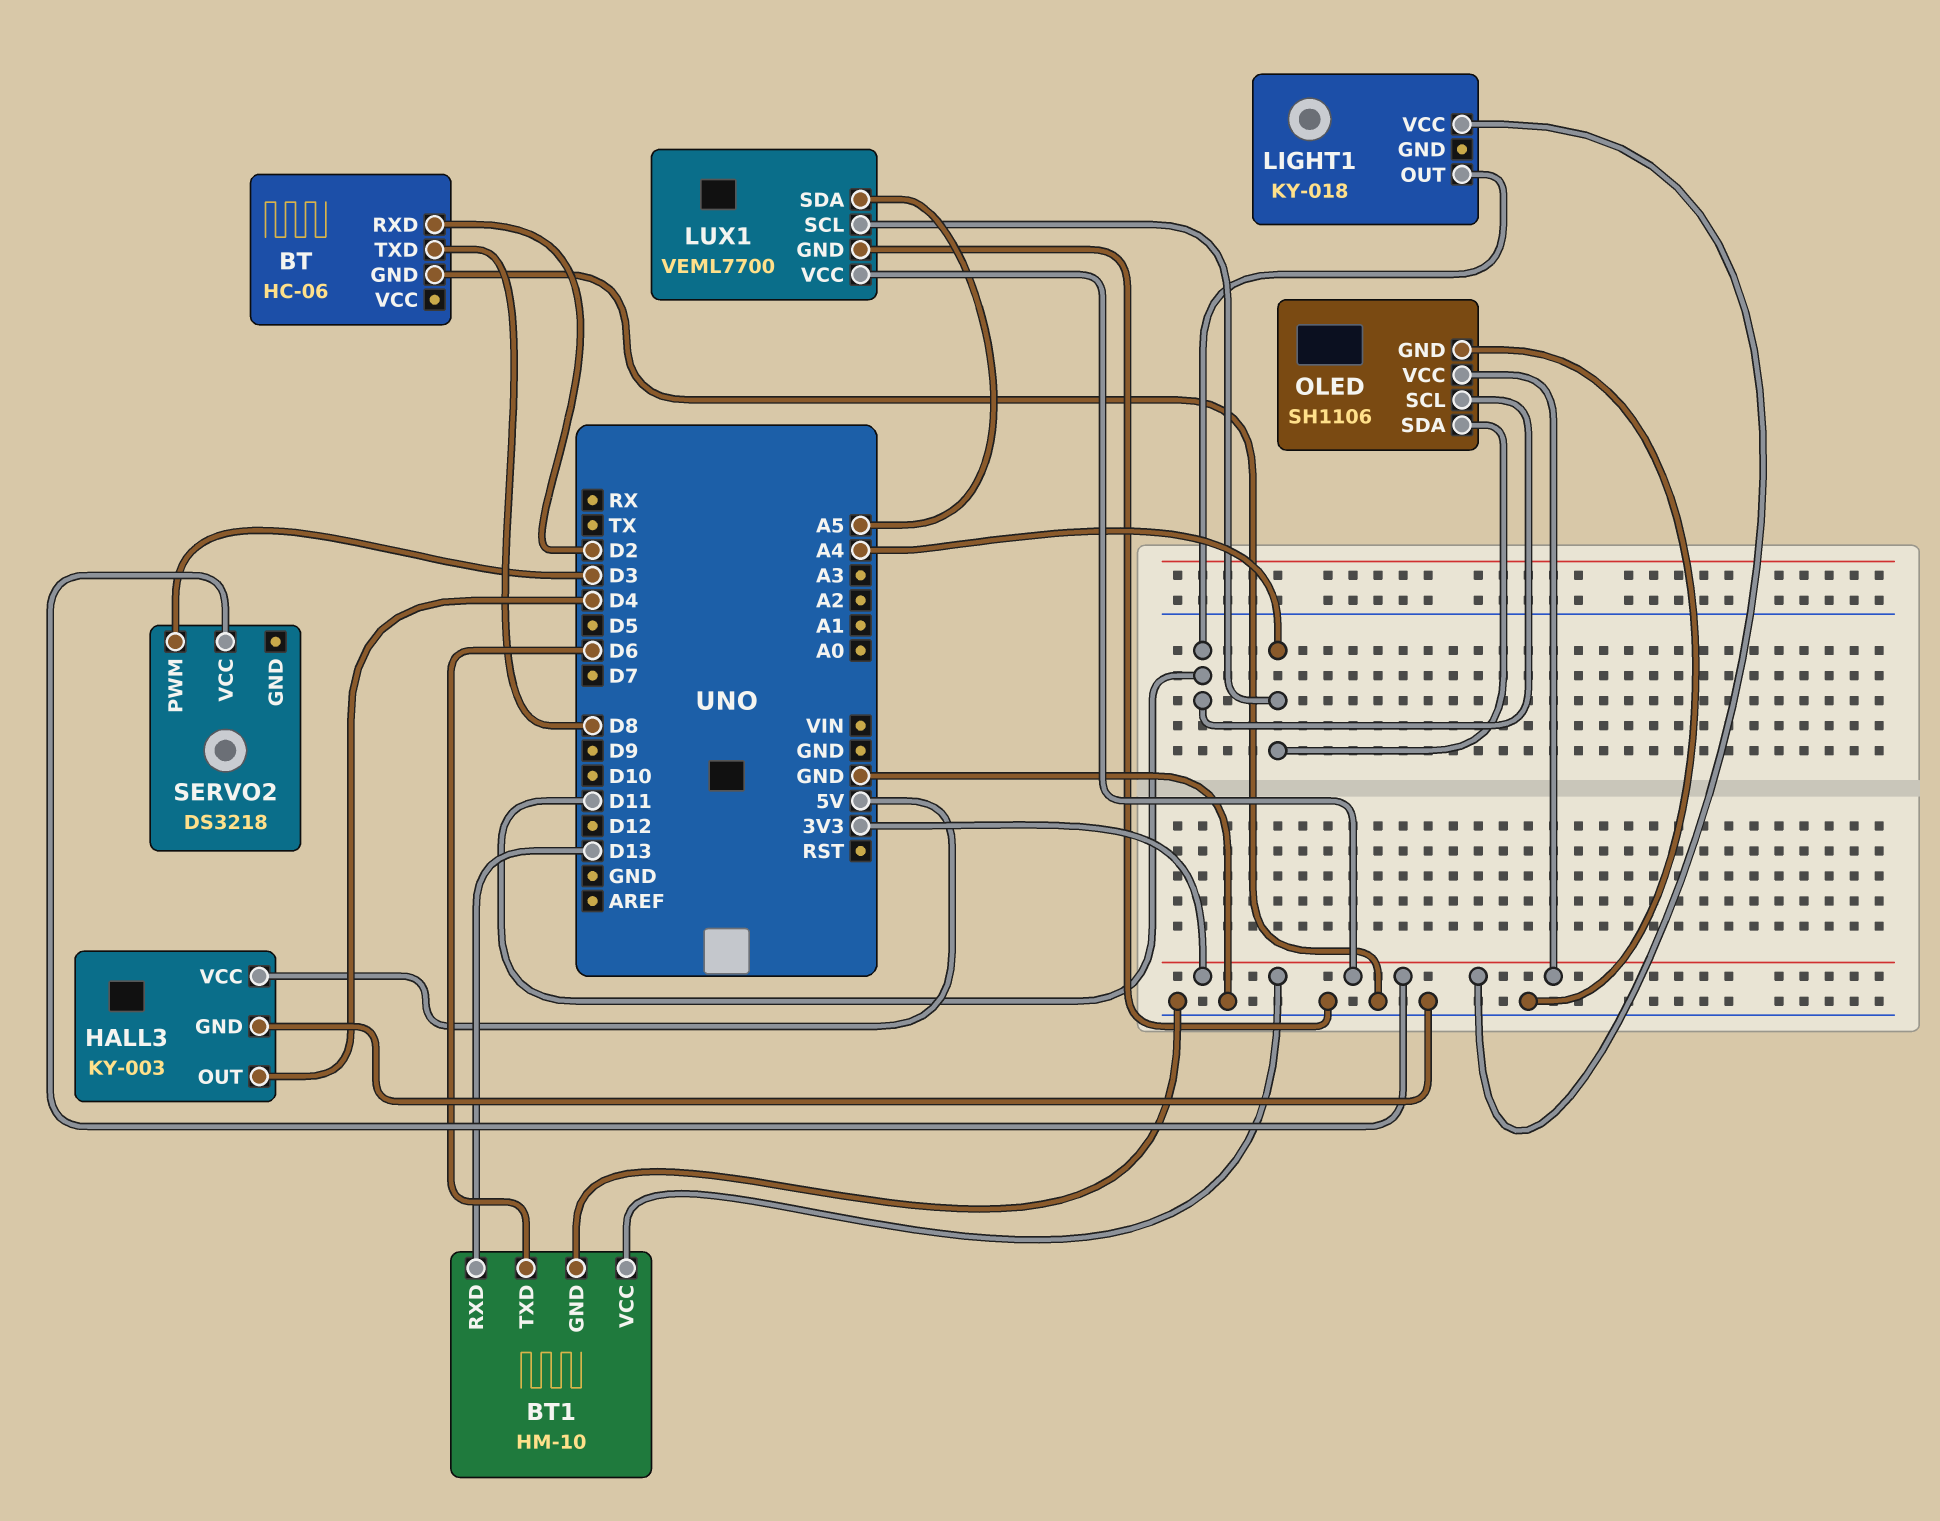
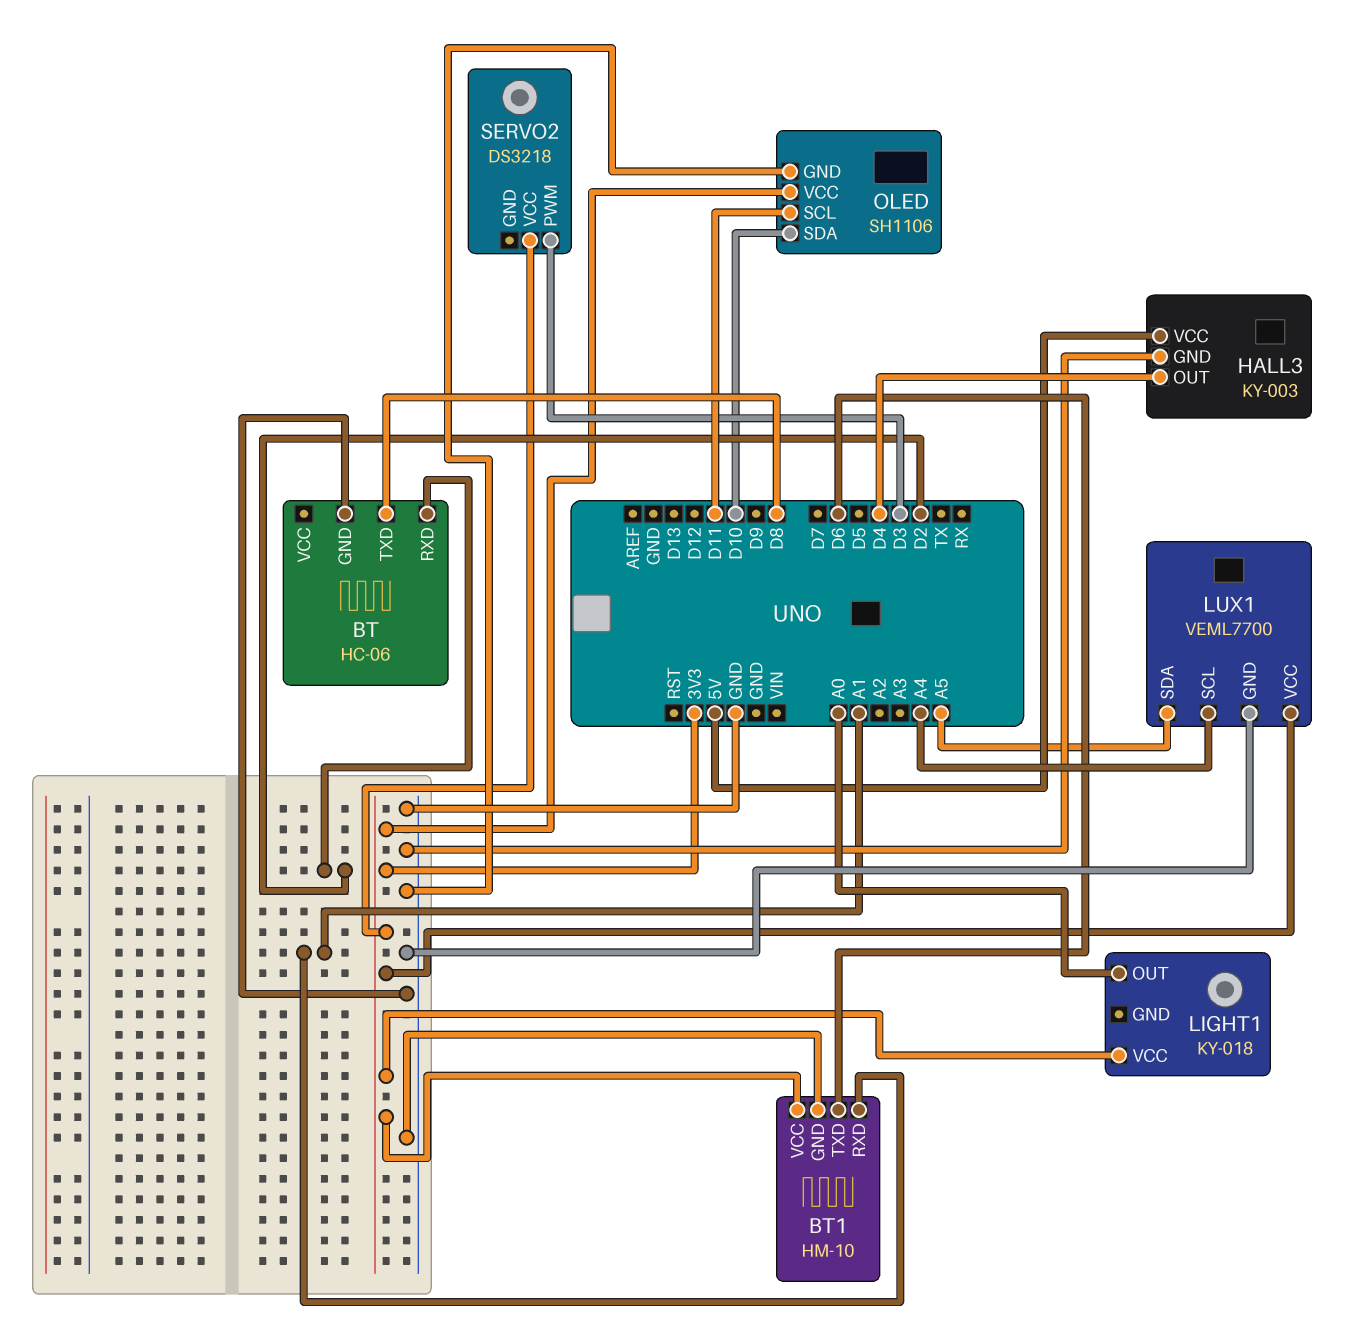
BT1 pin RXD: D13 -> A1
LIGHT1 pin OUT: D11 -> A0
OLED pin SDA: A4 -> D10

